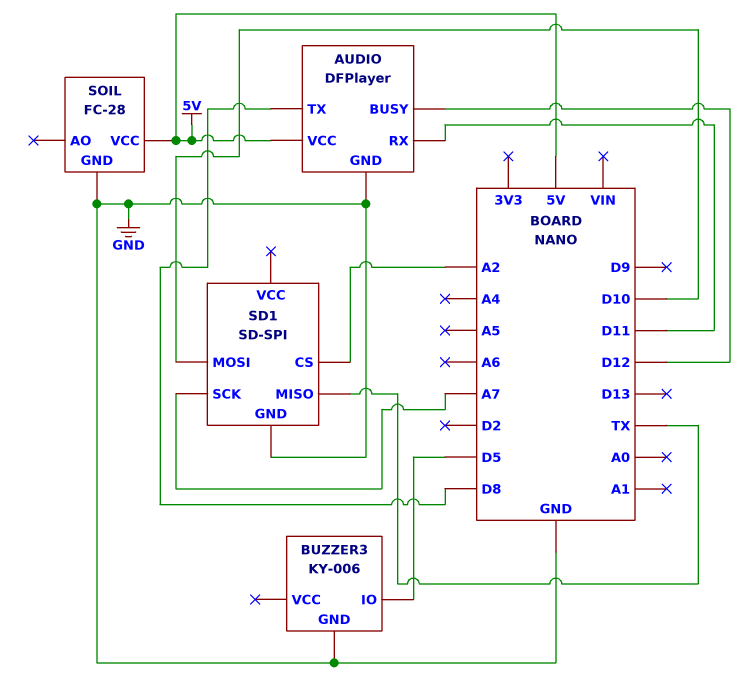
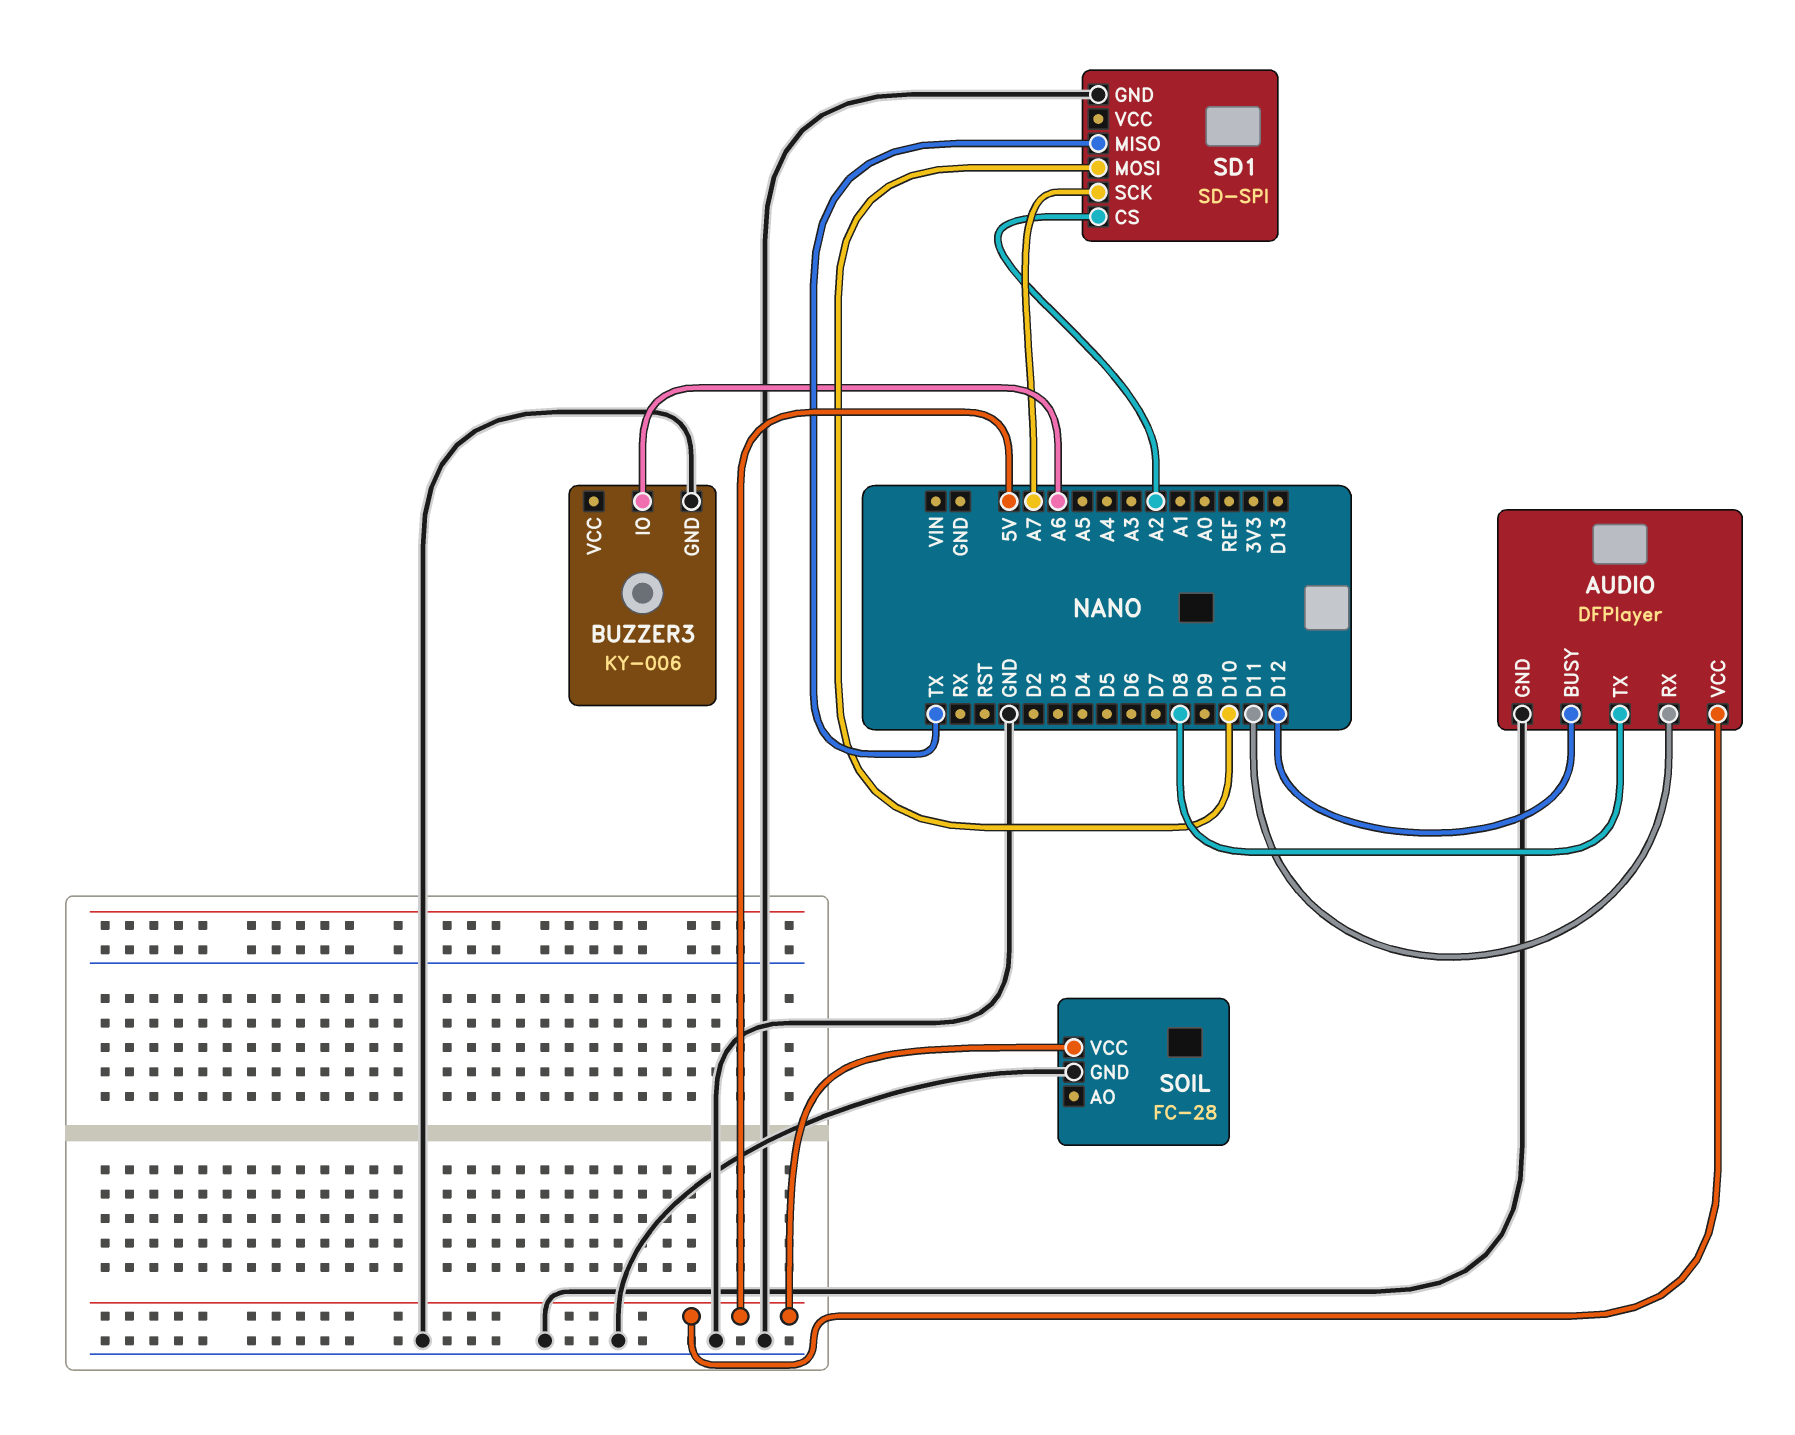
BUZZER3 pin IO: D5 -> A6

